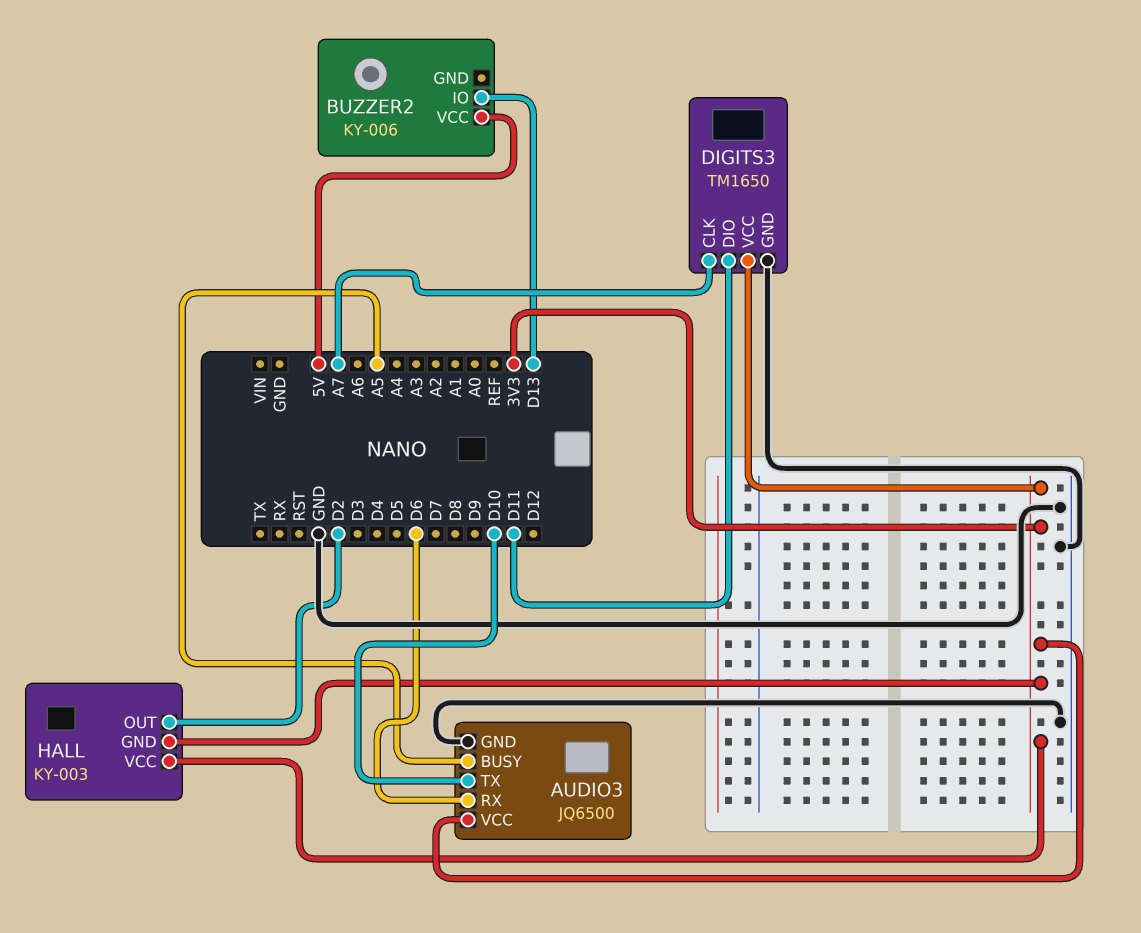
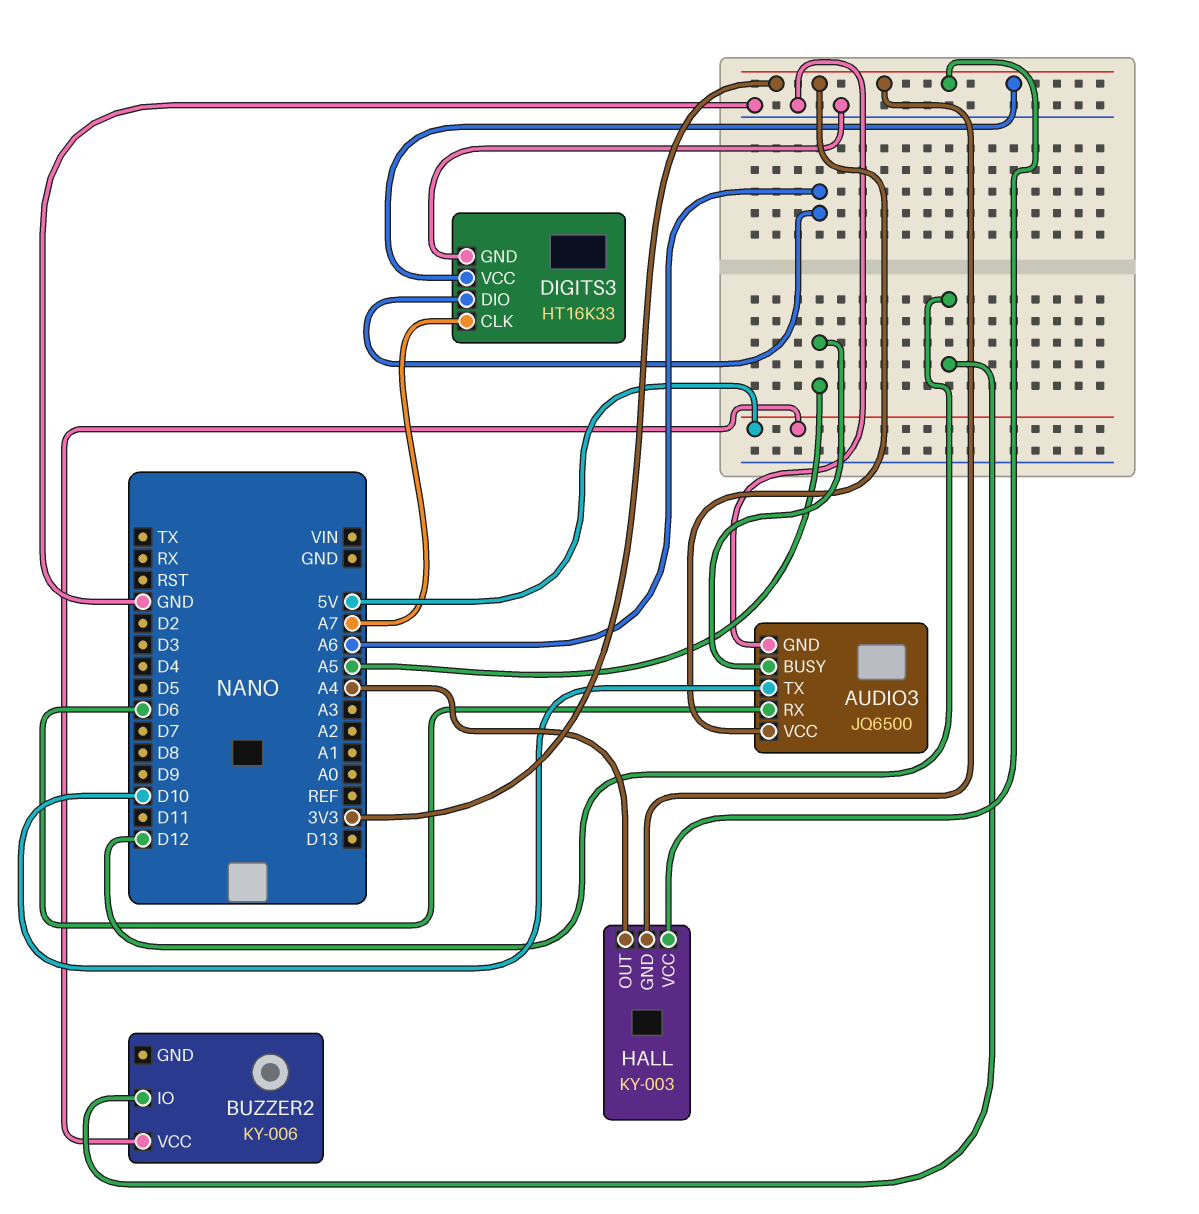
BUZZER2 pin IO: D13 -> D12
DIGITS3: TM1650 -> HT16K33
DIGITS3 pin DIO: D11 -> A6
HALL pin OUT: D2 -> A4

